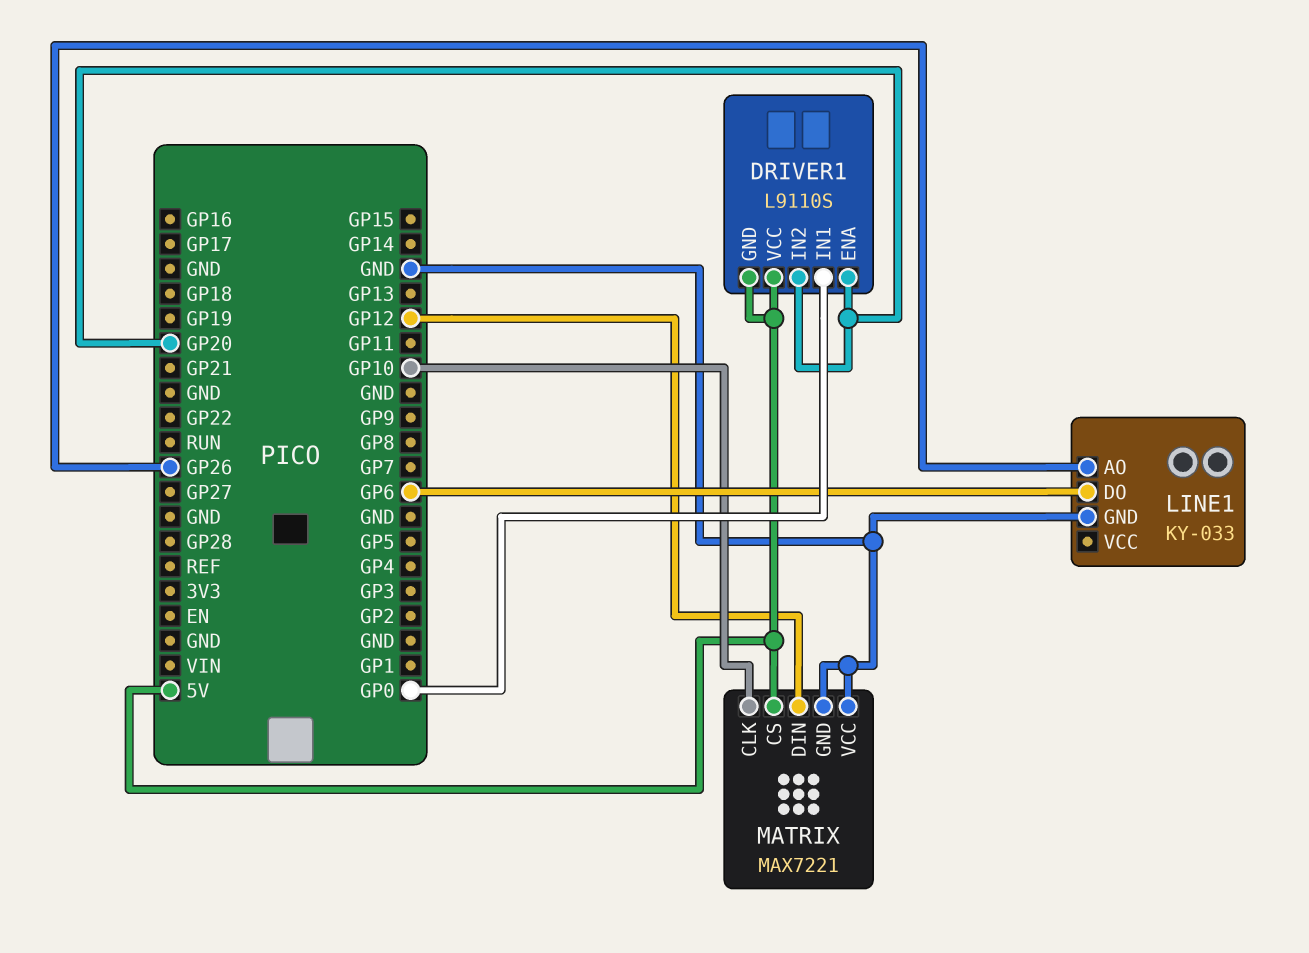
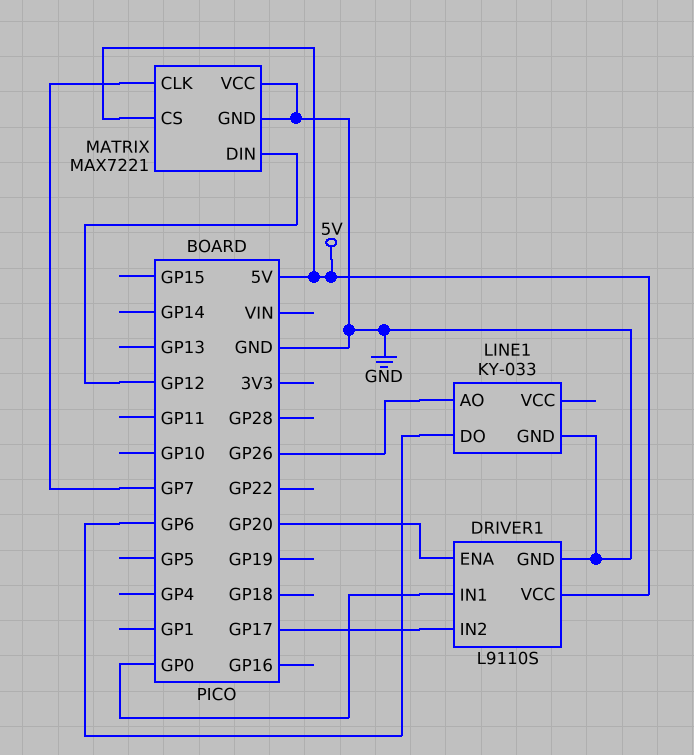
DRIVER1 pin GND: 5V -> GND
DRIVER1 pin IN2: GP20 -> GP17
MATRIX pin CLK: GP10 -> GP7

